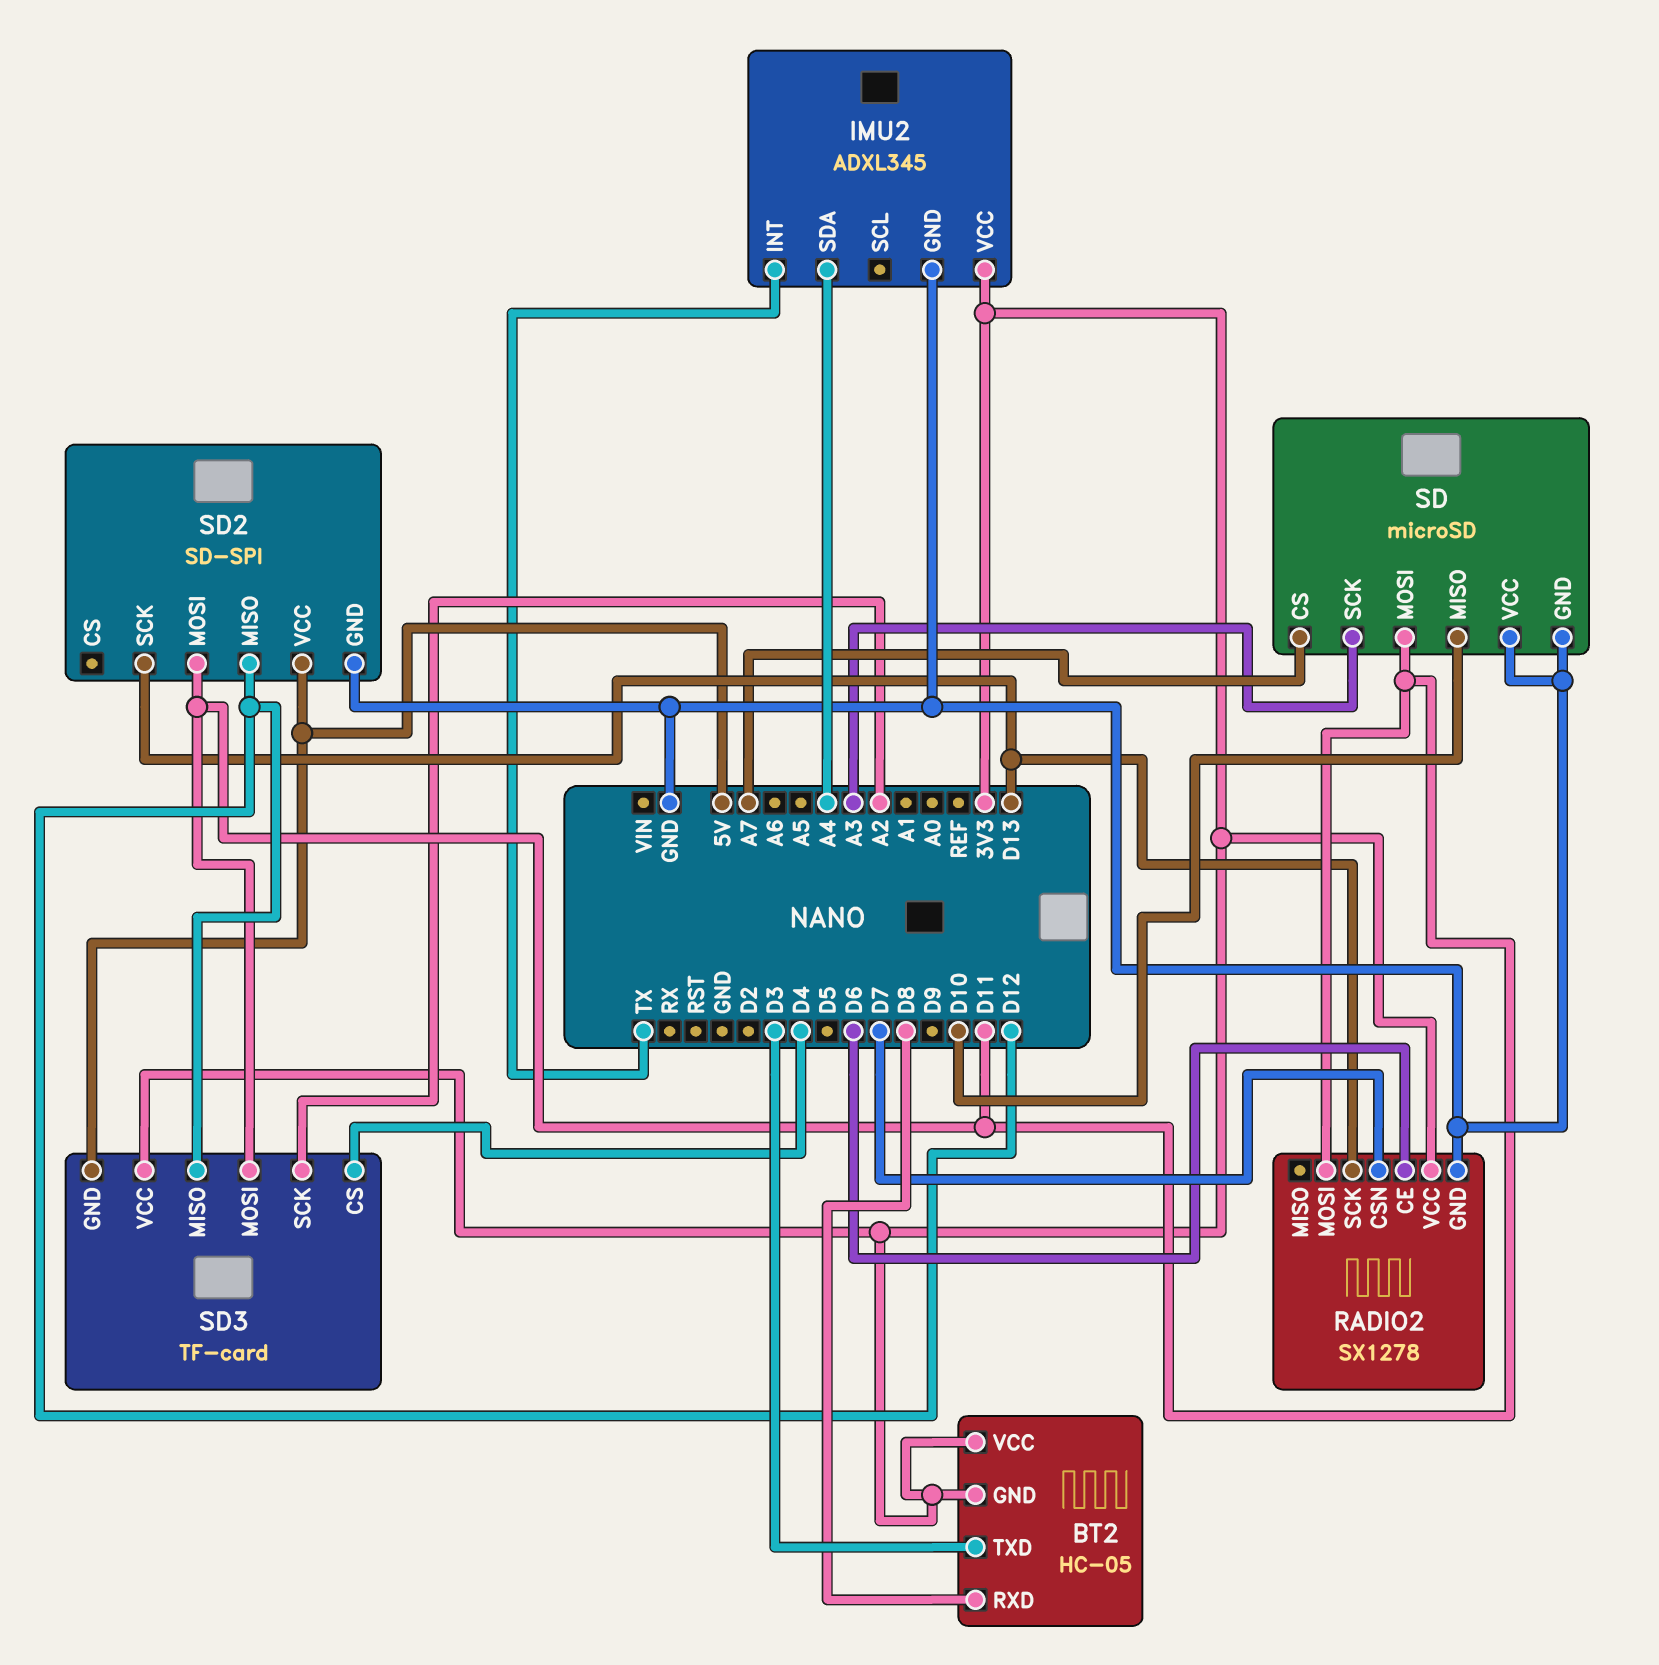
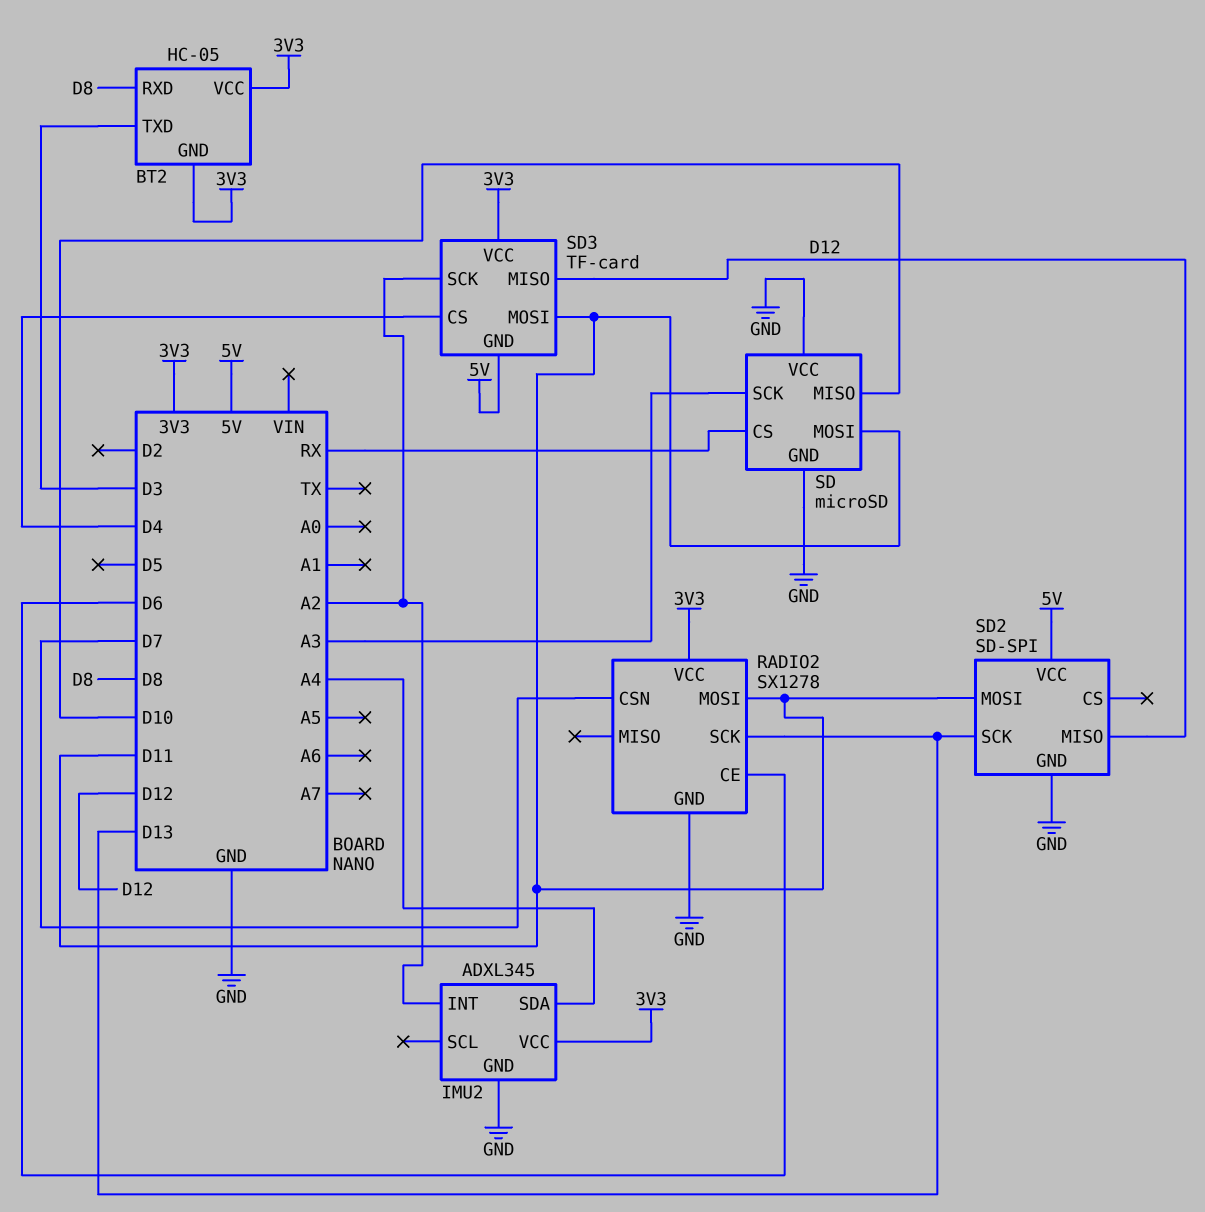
IMU2 pin INT: TX -> A2
SD pin CS: A7 -> RX

